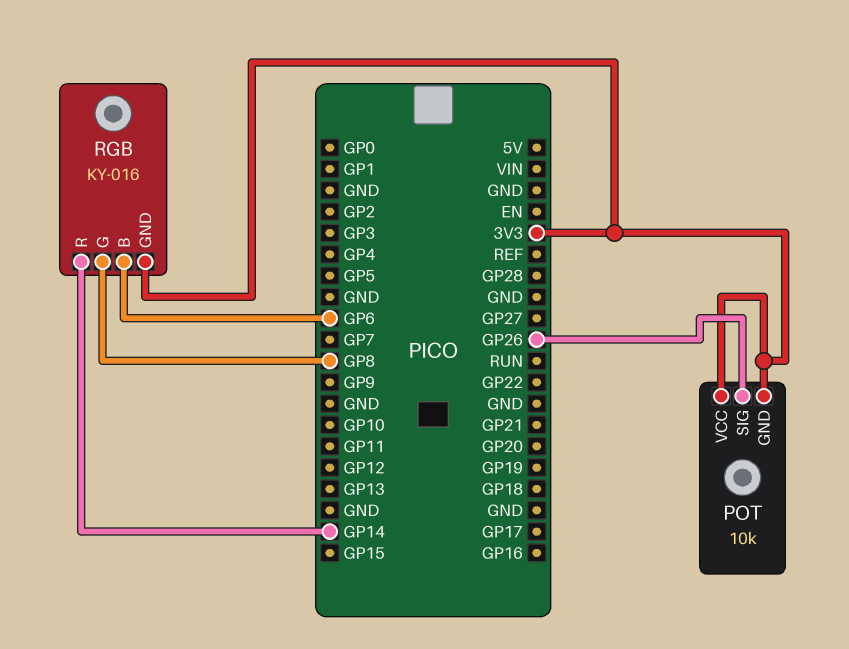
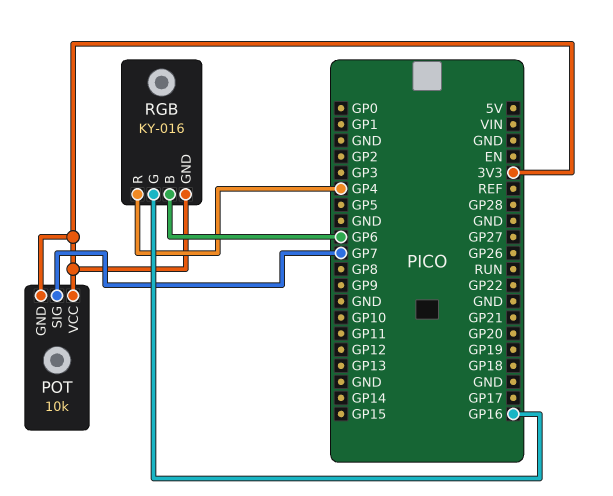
POT pin SIG: GP26 -> GP7
RGB pin G: GP8 -> GP16
RGB pin R: GP14 -> GP4

